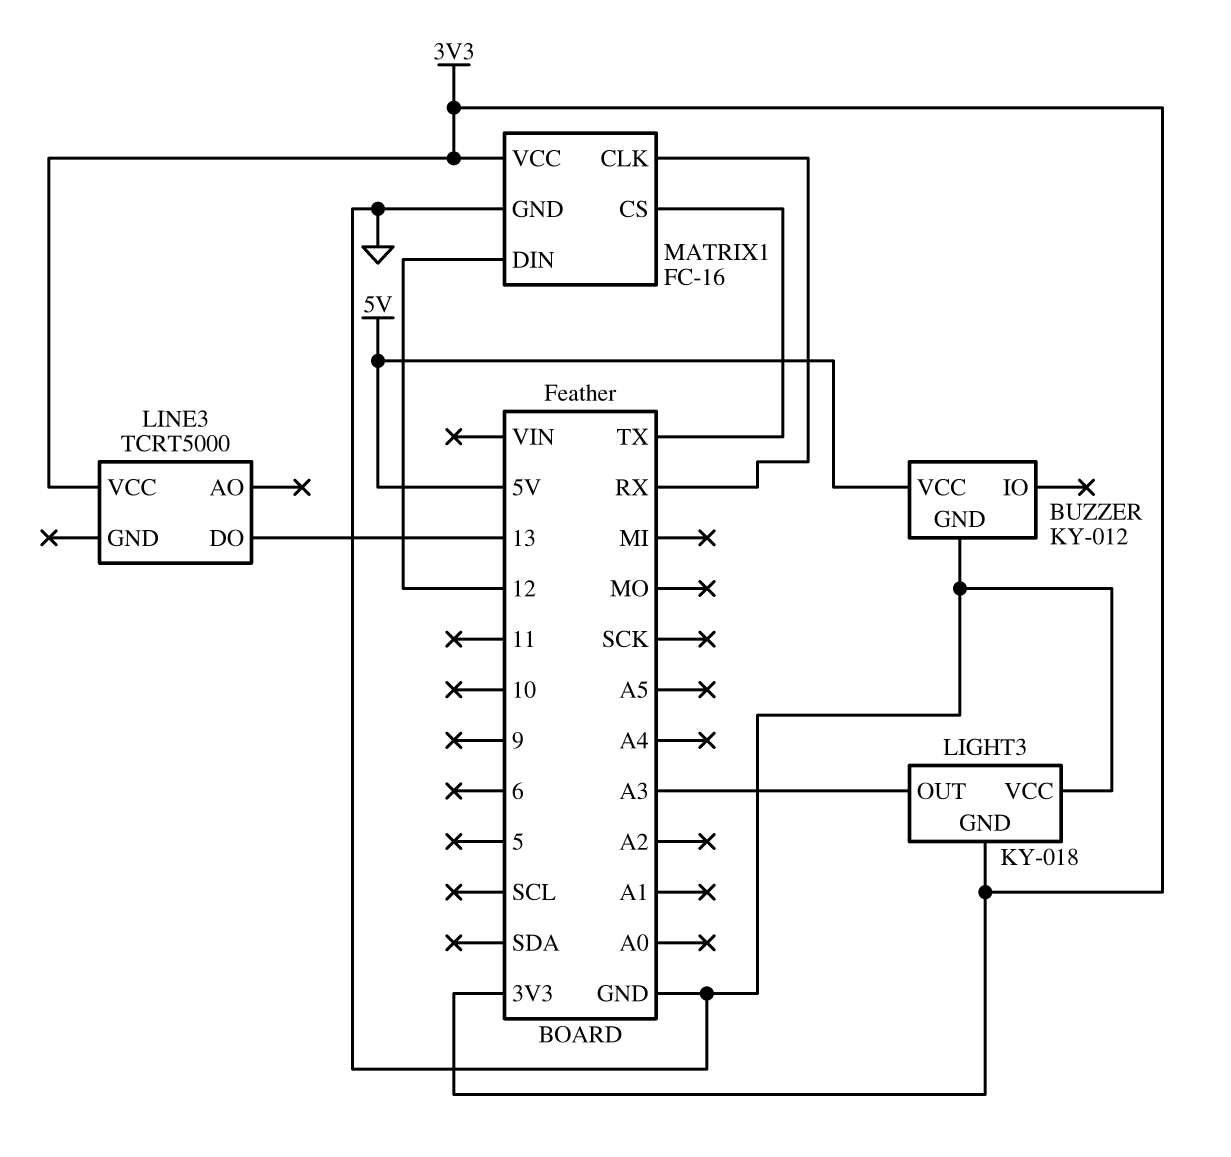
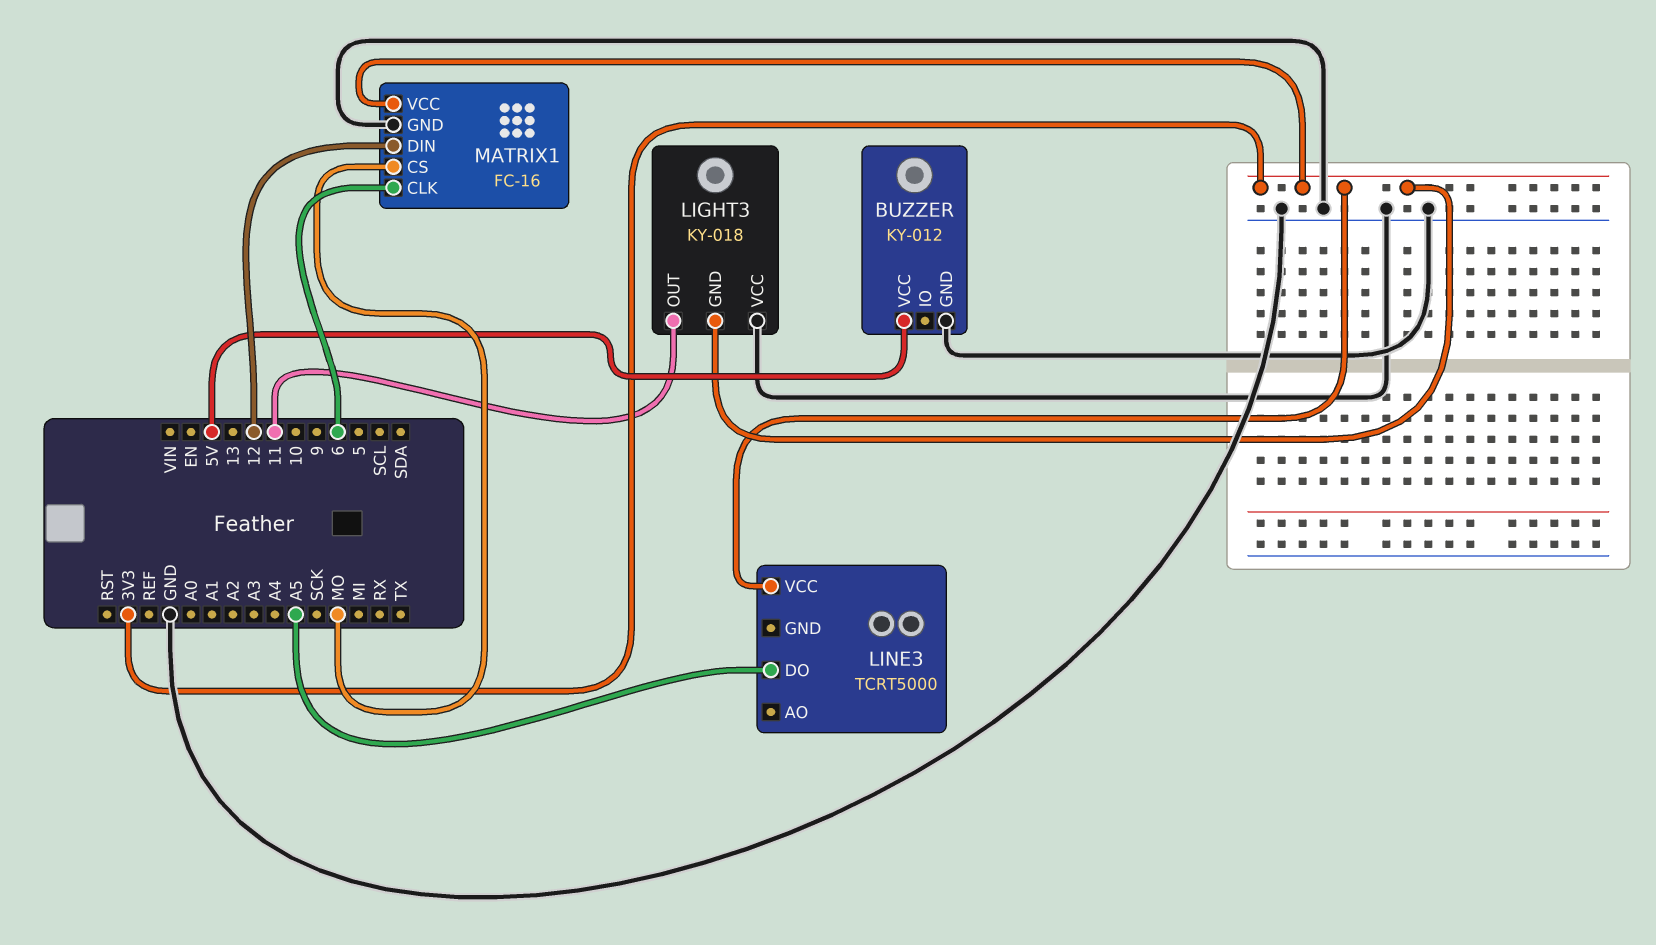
LIGHT3 pin OUT: A3 -> 11
LINE3 pin DO: 13 -> A5
MATRIX1 pin CLK: RX -> 6
MATRIX1 pin CS: TX -> MO

